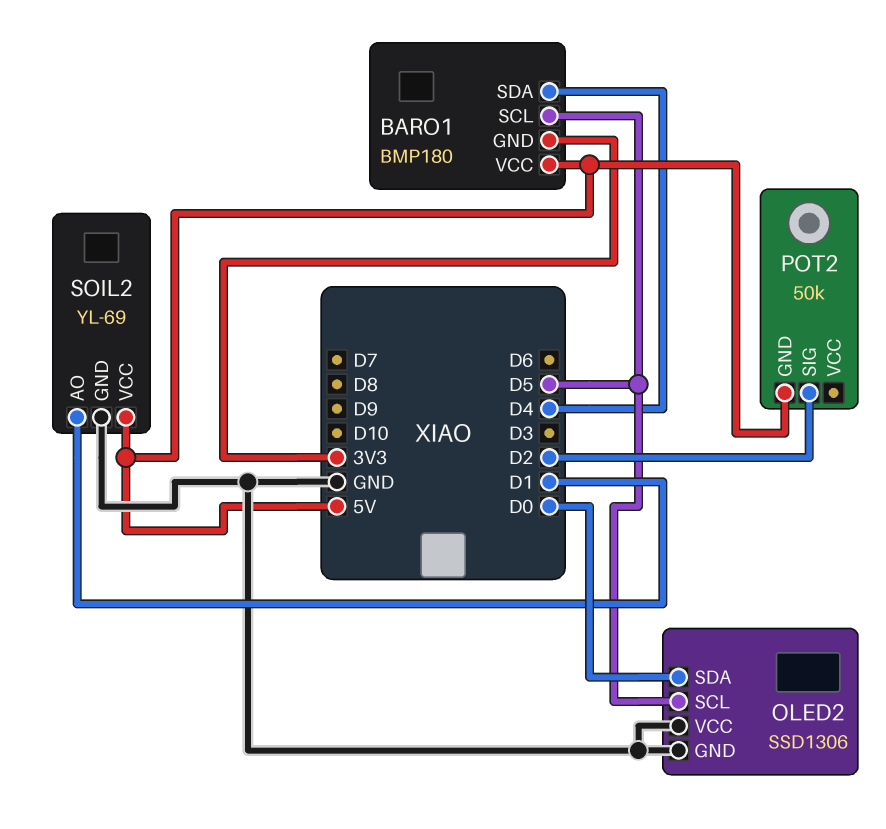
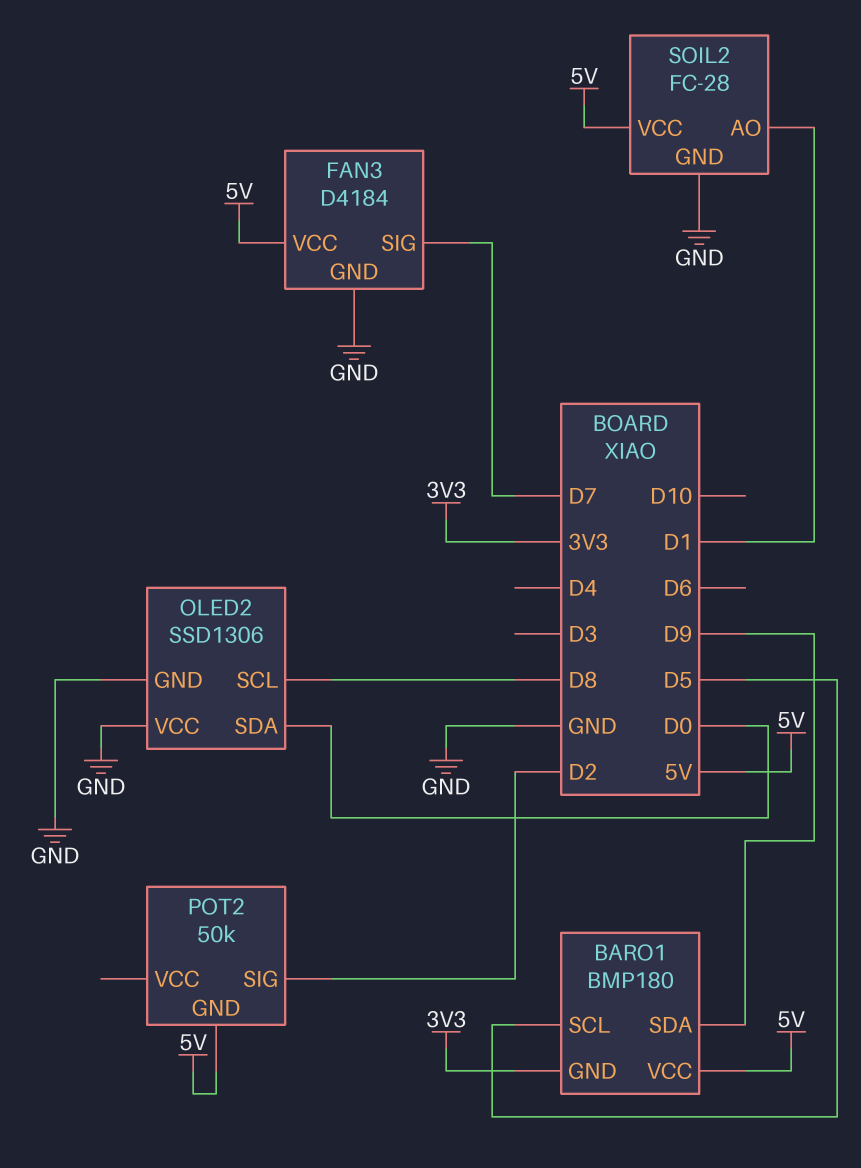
BARO1 pin SDA: D4 -> D9
FAN3: none -> D4184
FAN3 pin GND: none -> GND
FAN3 pin SIG: none -> D7
FAN3 pin VCC: none -> 5V
OLED2 pin SCL: D5 -> D8
SOIL2: YL-69 -> FC-28

